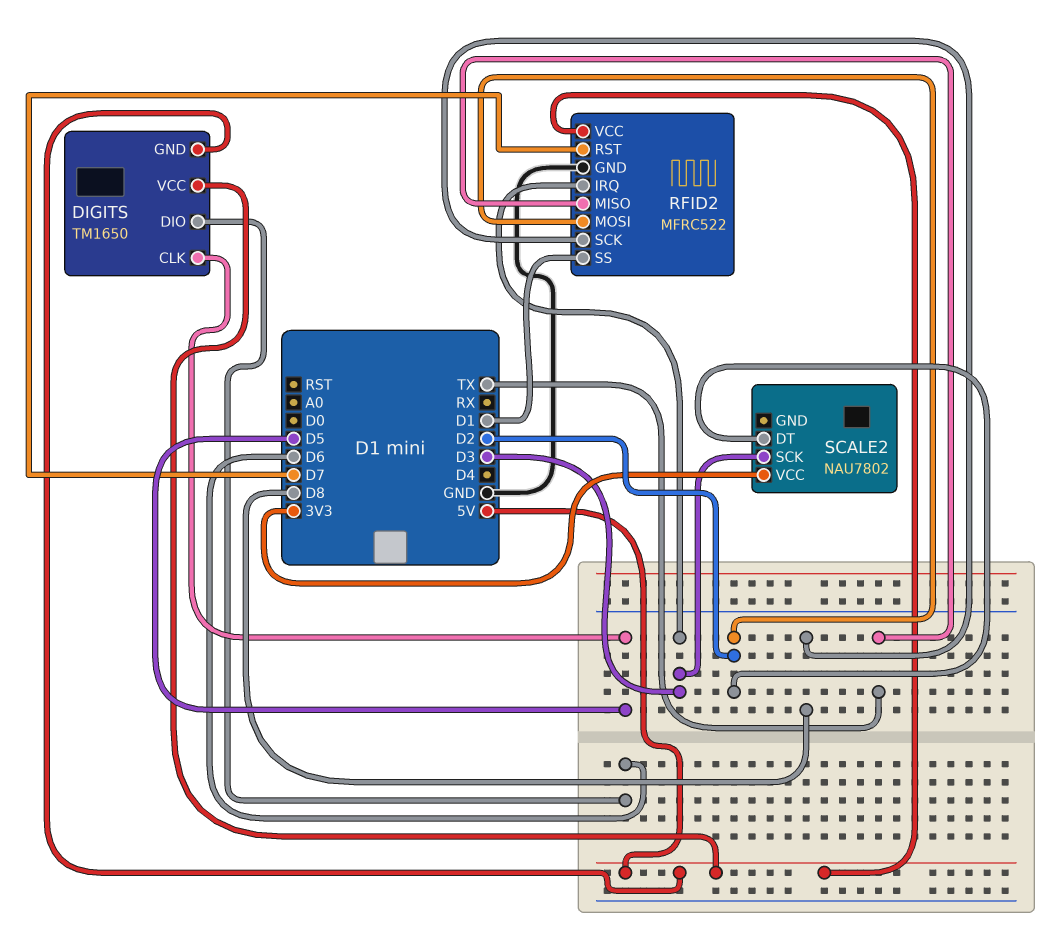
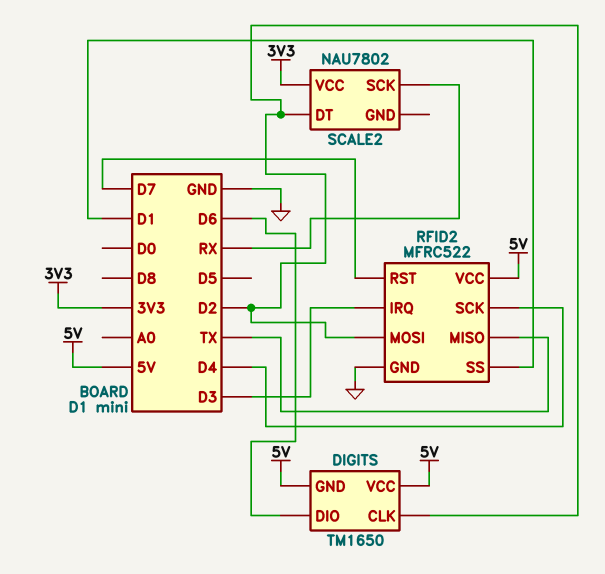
DIGITS pin CLK: D5 -> D2
RFID2 pin SCK: D8 -> D4
SCALE2 pin SCK: D3 -> RX

